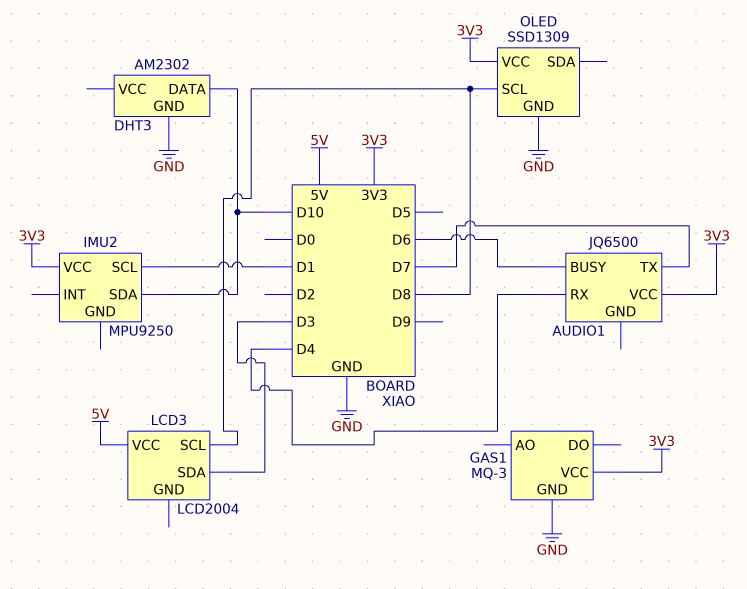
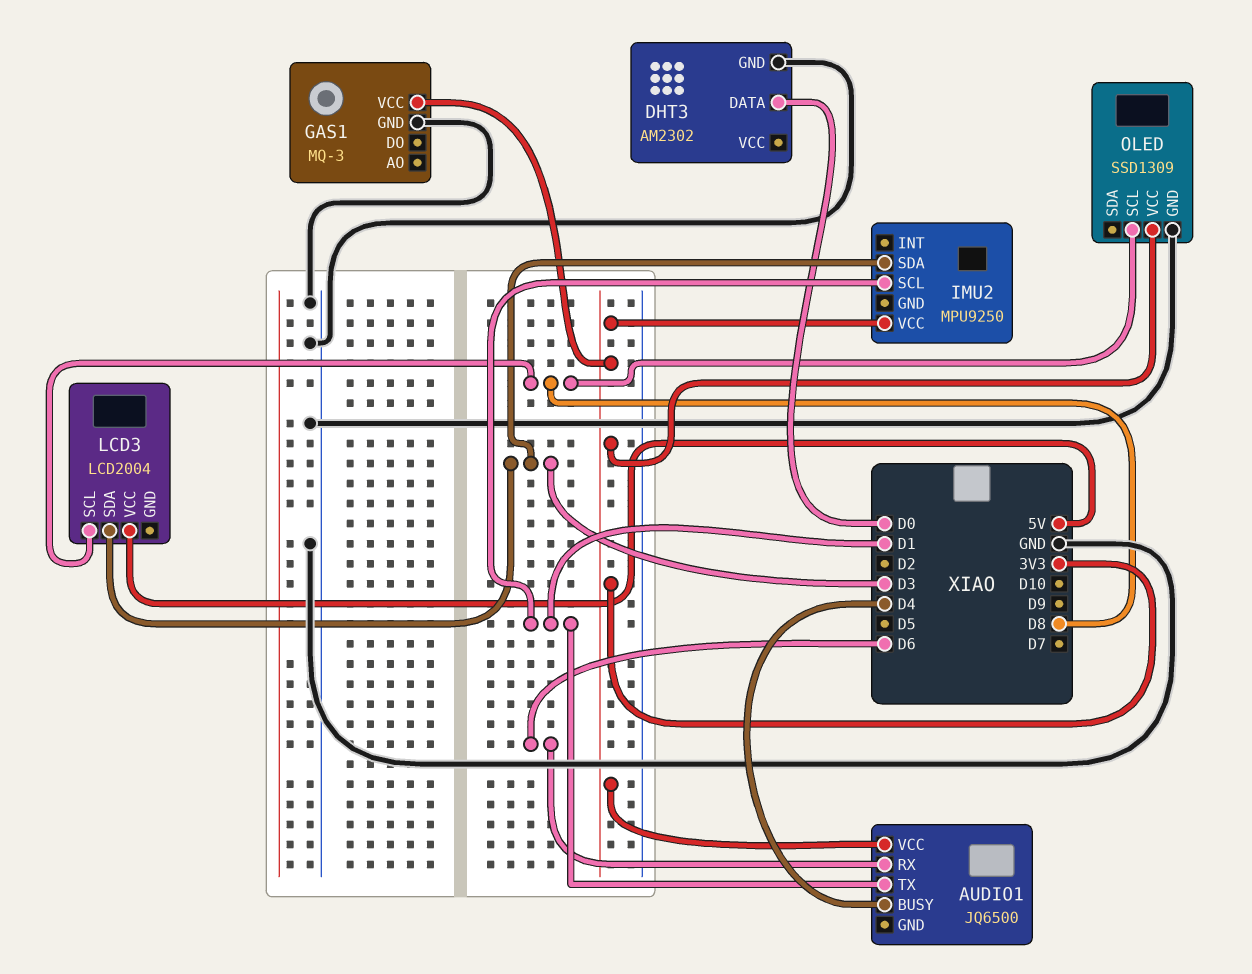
AUDIO1 pin BUSY: D6 -> D4
AUDIO1 pin RX: D4 -> D6
AUDIO1 pin TX: D7 -> D1
DHT3 pin DATA: D10 -> D0
IMU2 pin SDA: D10 -> D3

